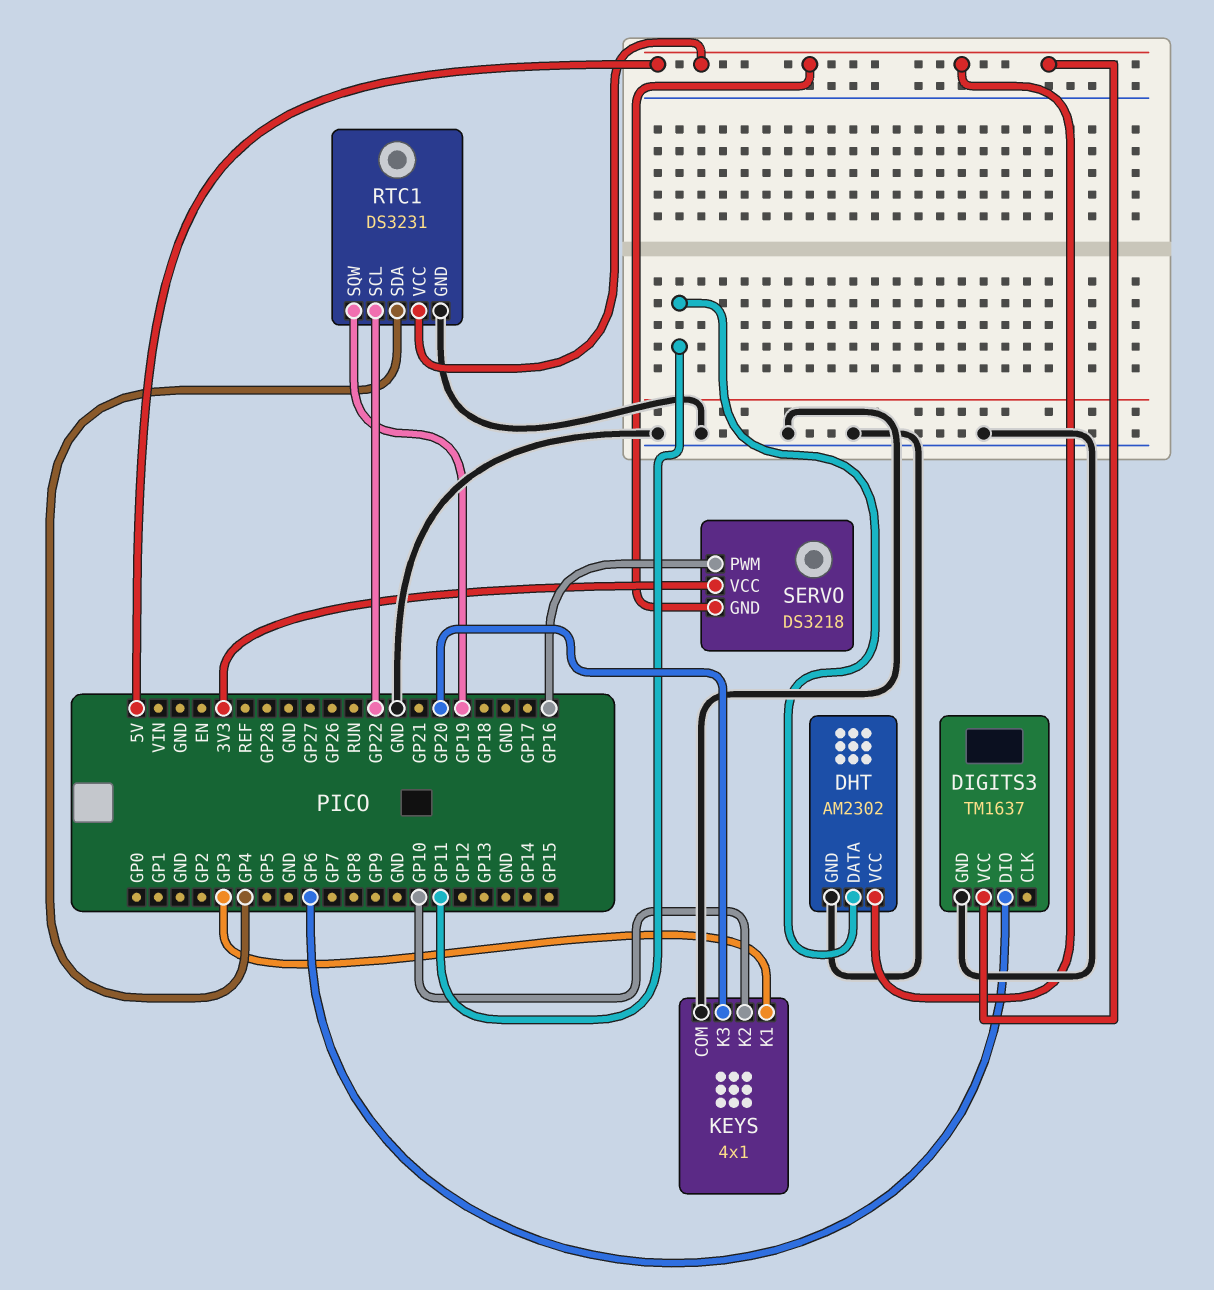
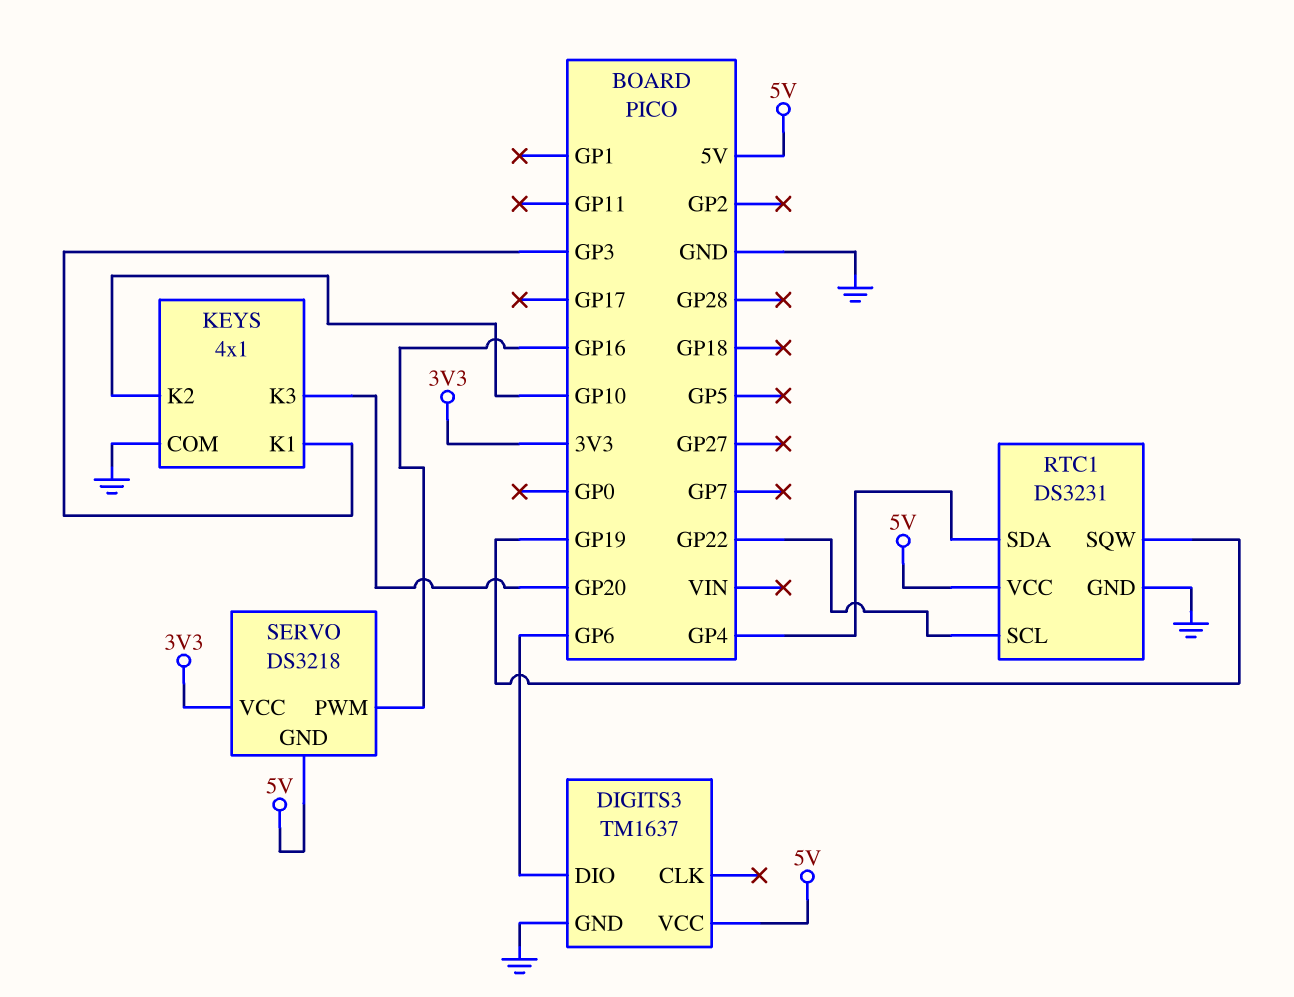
DHT: AM2302 -> none
DHT pin DATA: GP11 -> none
DHT pin GND: GND -> none
DHT pin VCC: 5V -> none

